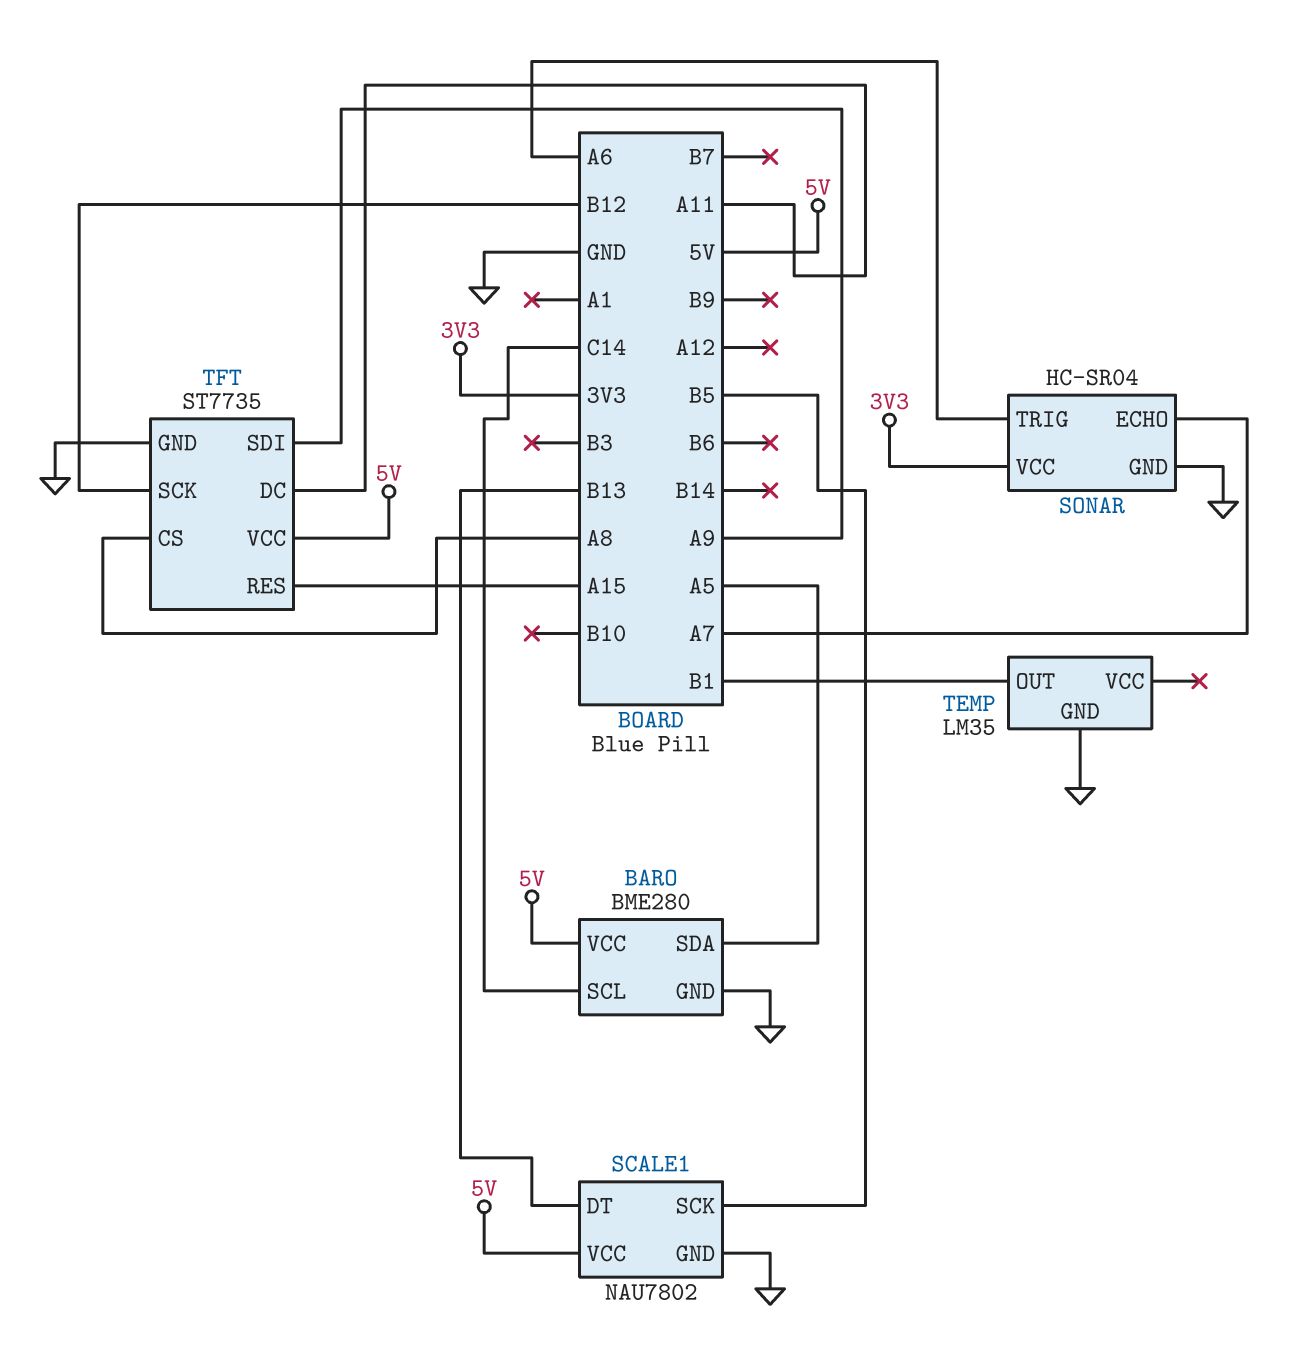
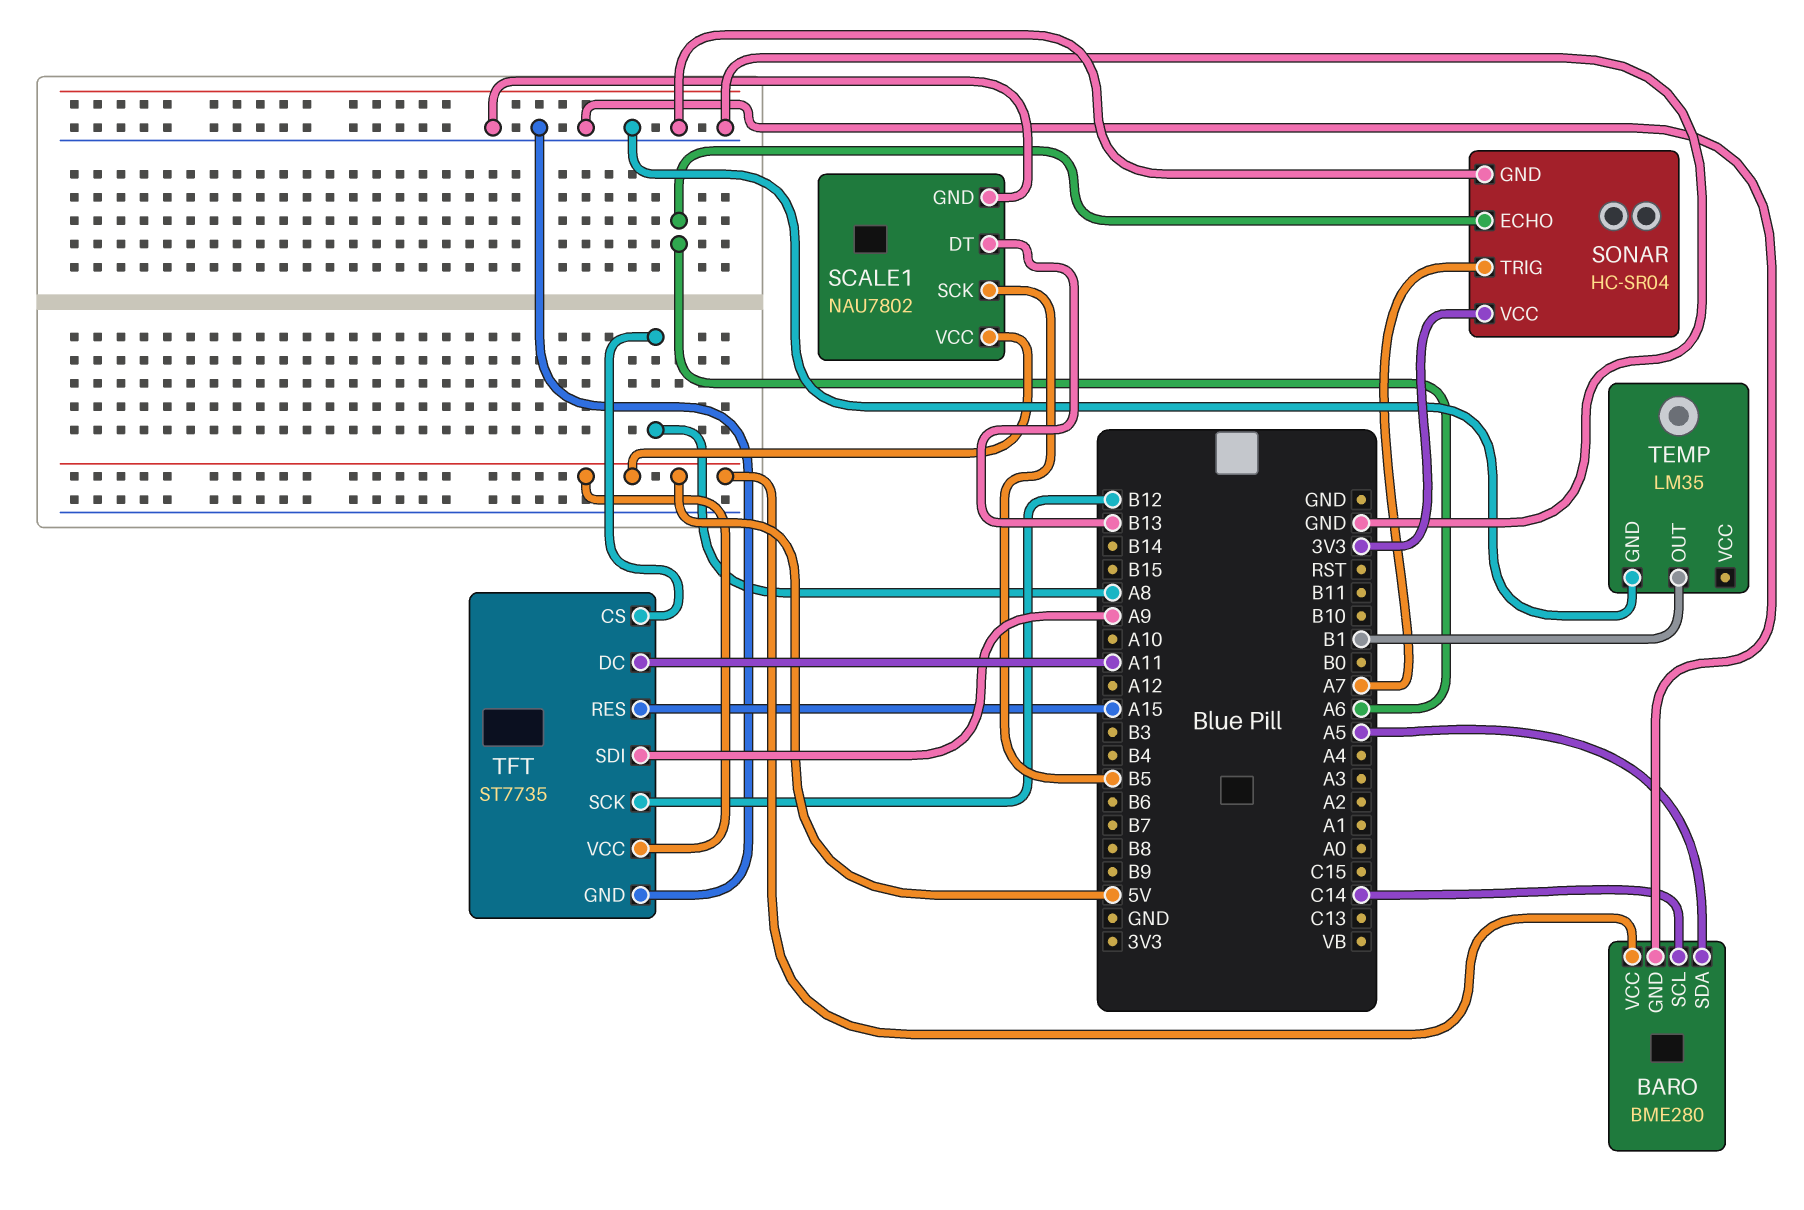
SONAR pin ECHO: A7 -> A6
SONAR pin TRIG: A6 -> A7

